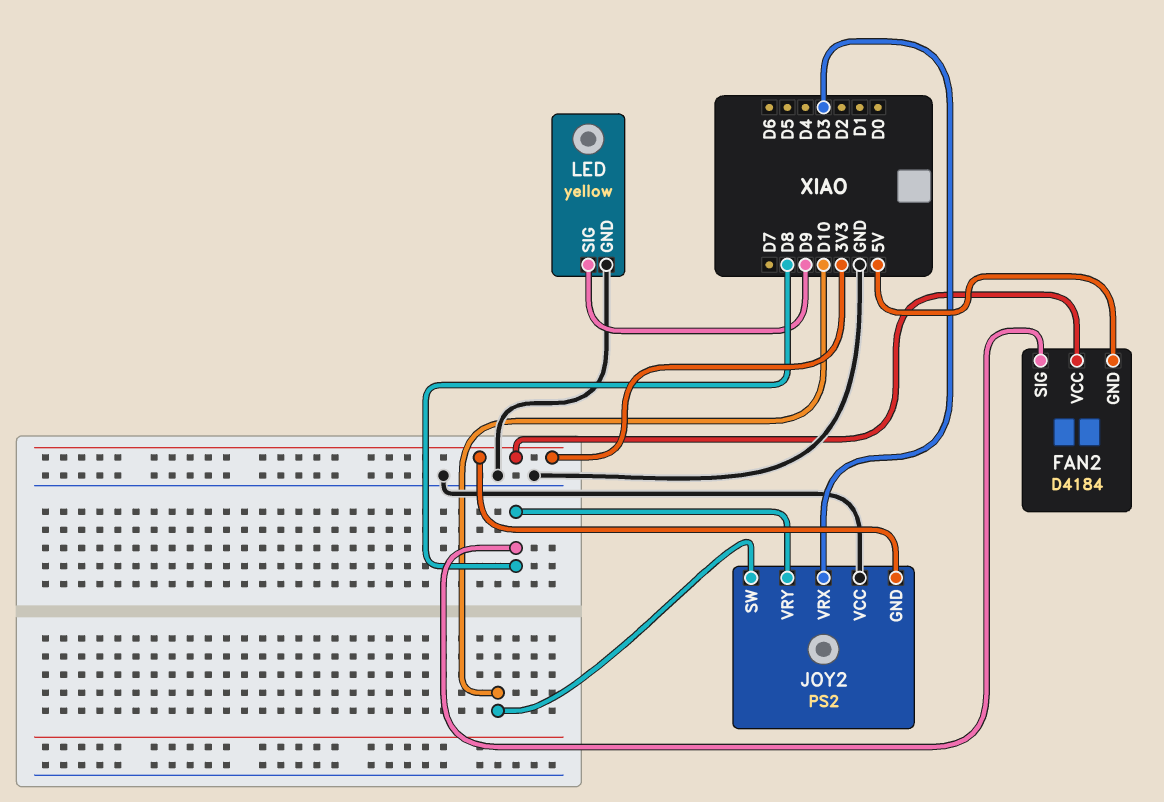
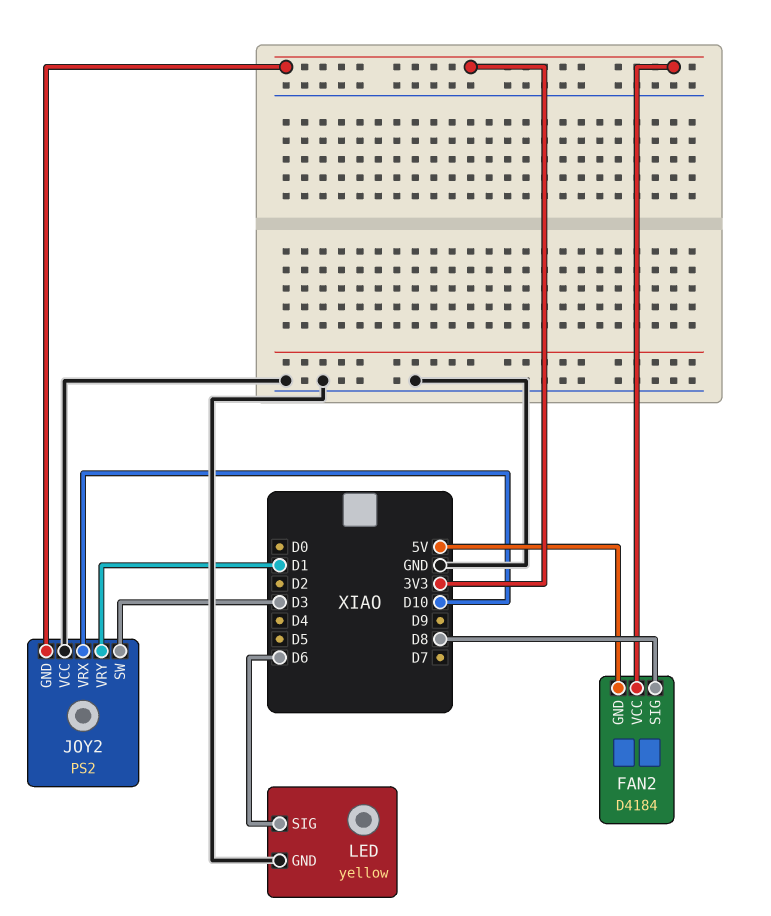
JOY2 pin SW: D10 -> D3
JOY2 pin VRX: D3 -> D10
JOY2 pin VRY: D8 -> D1
LED pin SIG: D9 -> D6

